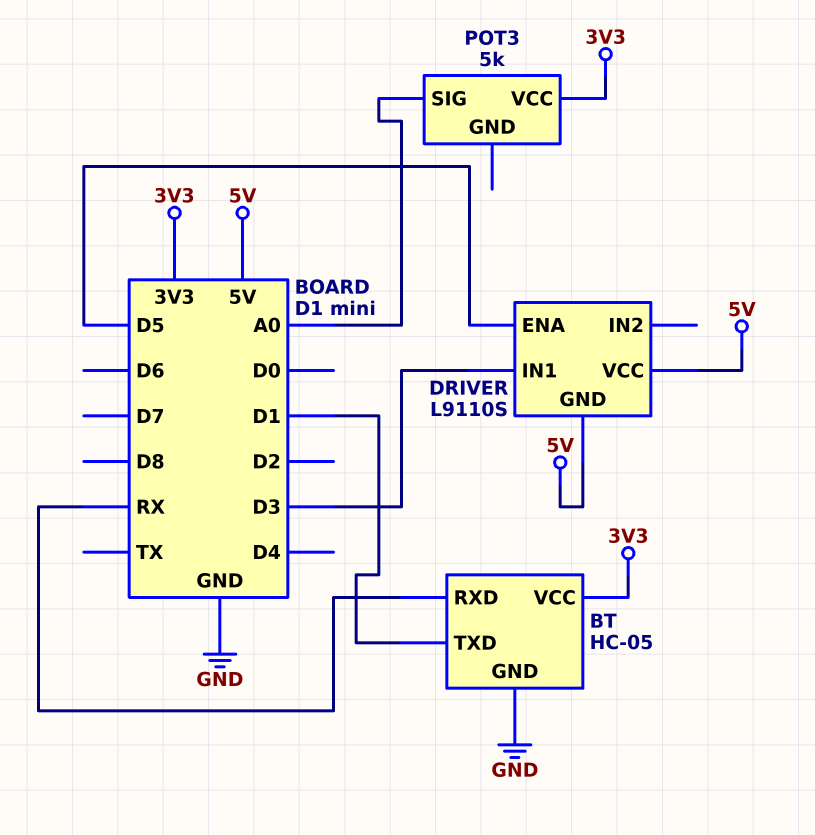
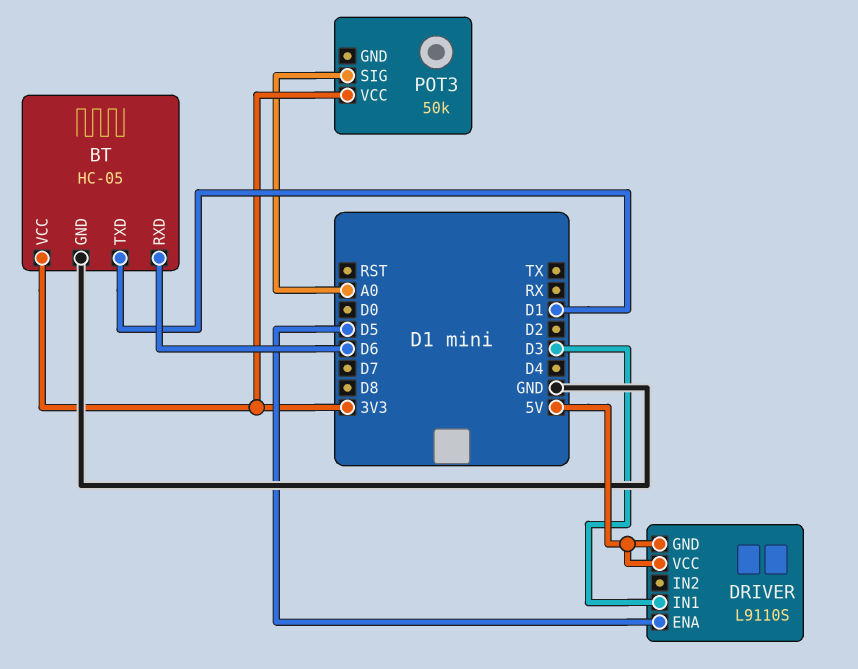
BT pin RXD: RX -> D6
POT3: 5k -> 50k

